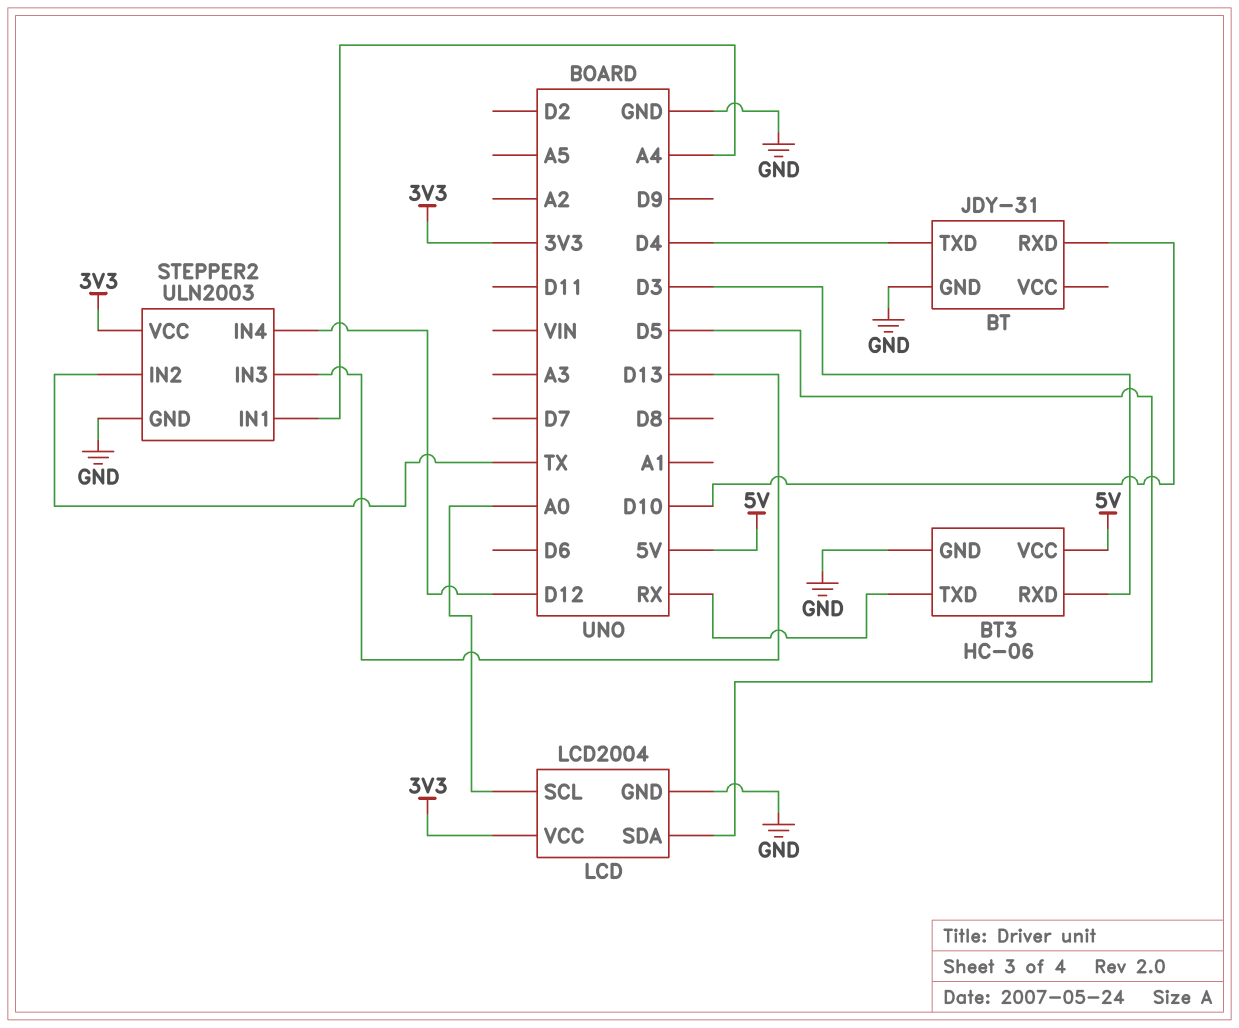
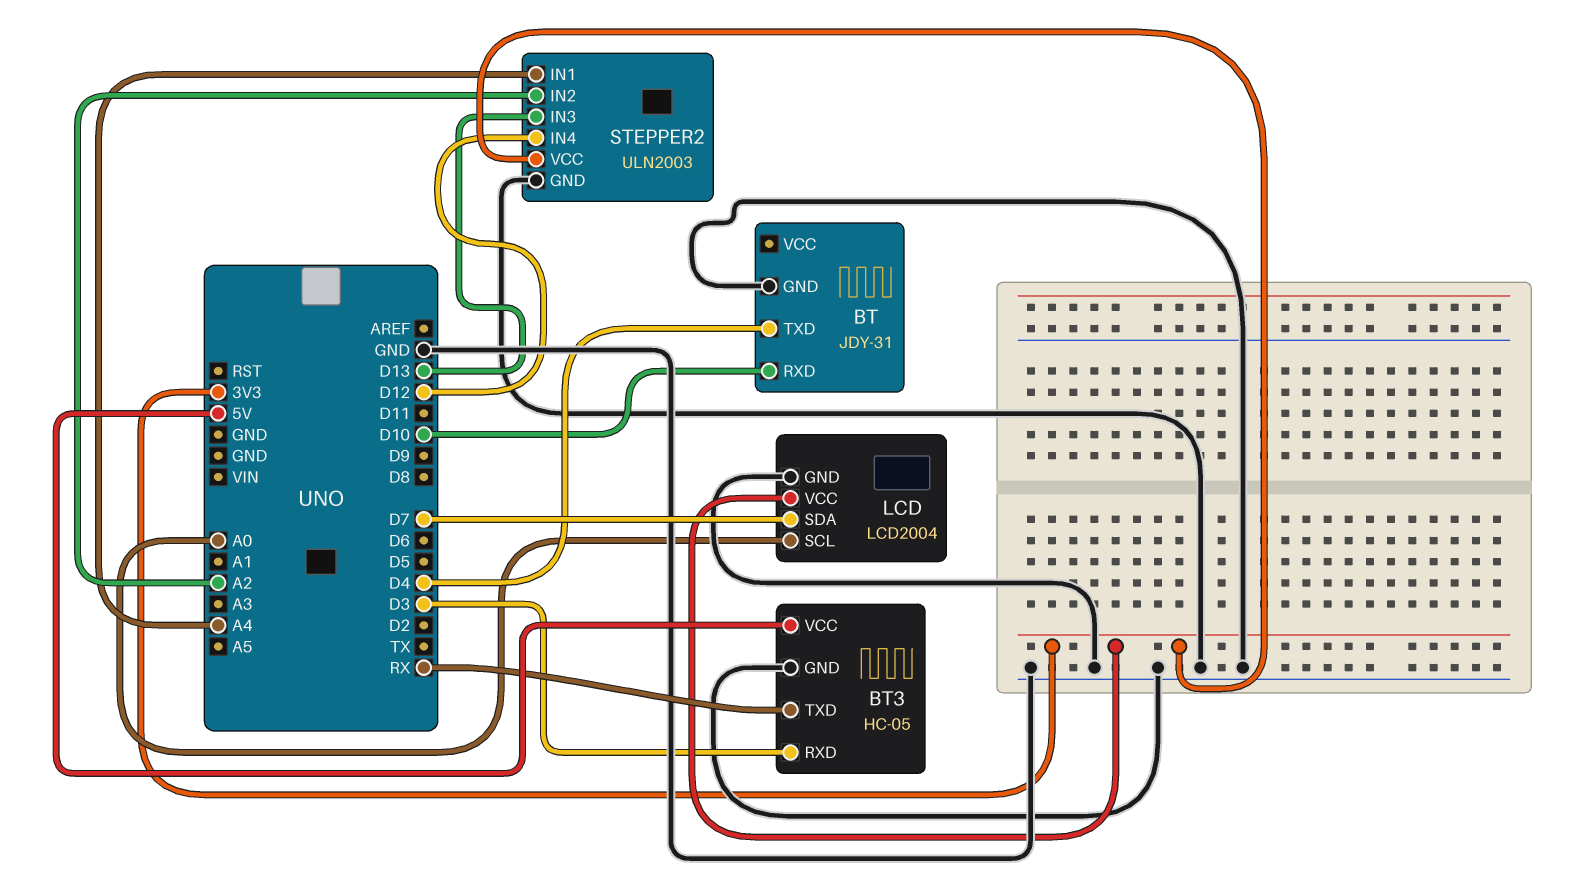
BT3: HC-06 -> HC-05
LCD pin SDA: D5 -> D7
STEPPER2 pin IN2: TX -> A2

